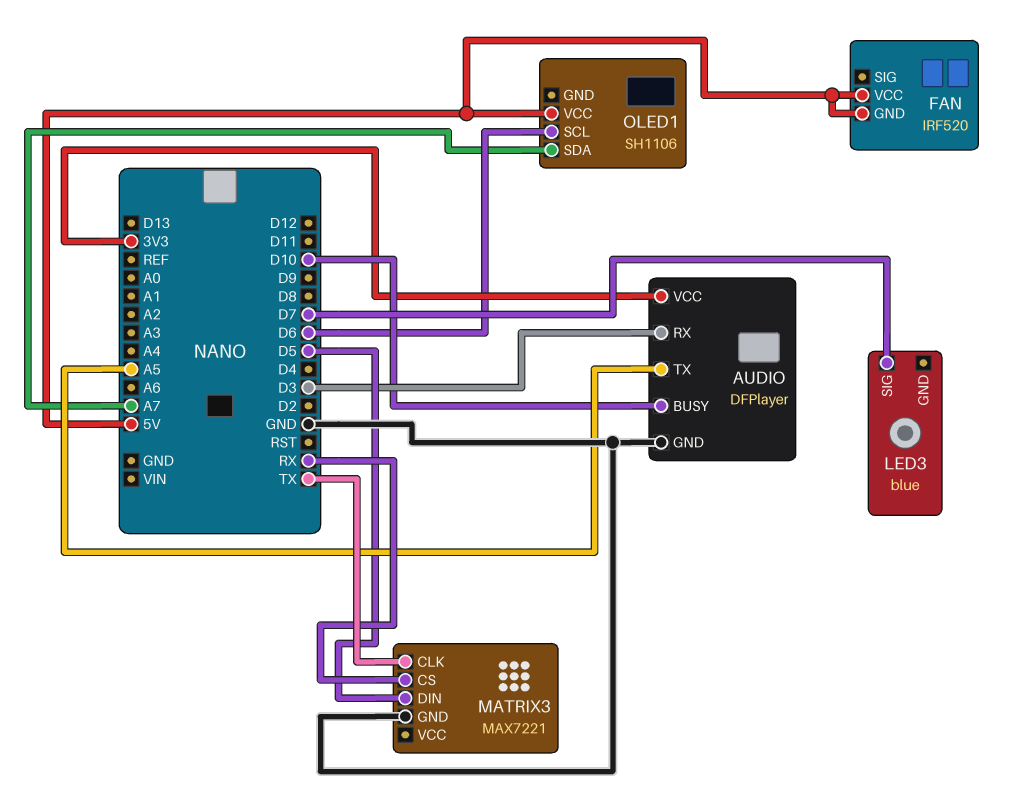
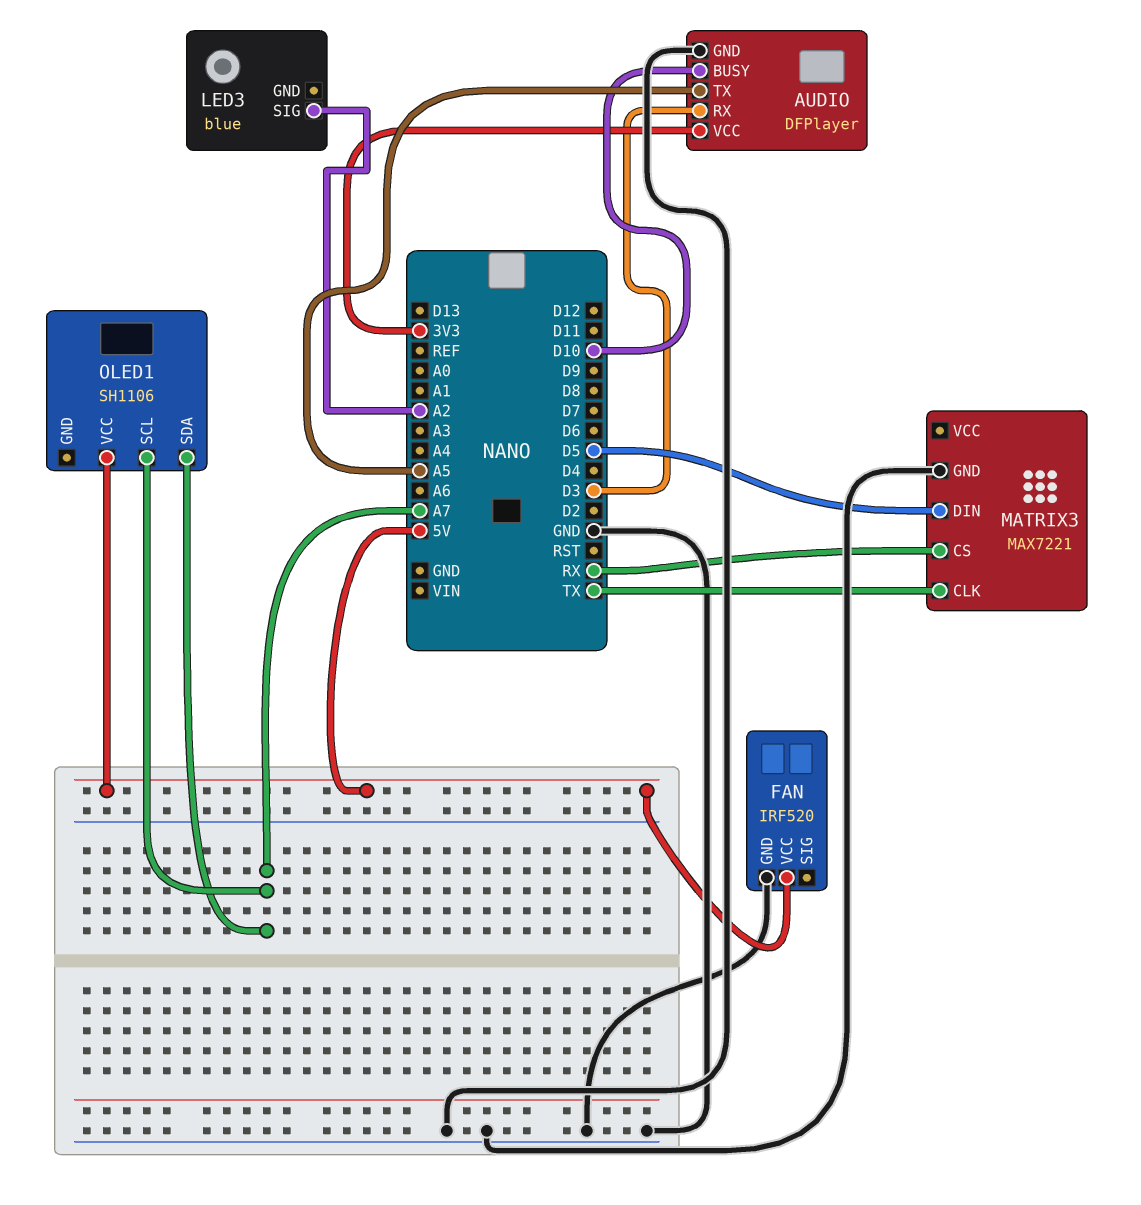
FAN pin GND: 5V -> GND
LED3 pin SIG: D7 -> A2
OLED1 pin SCL: D6 -> A7

